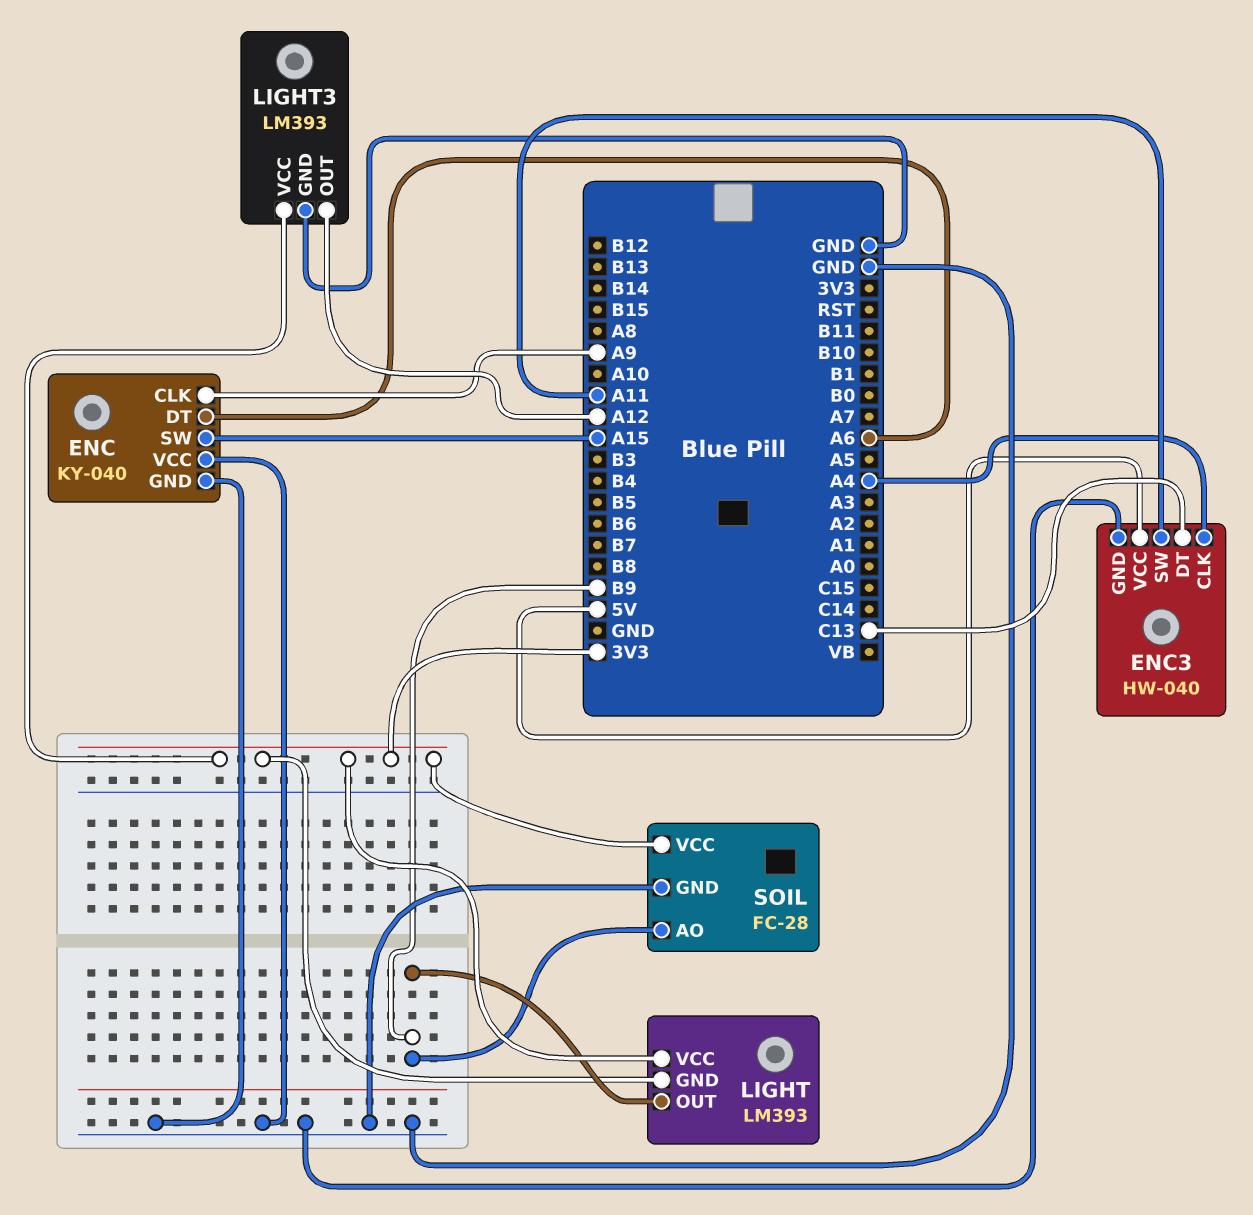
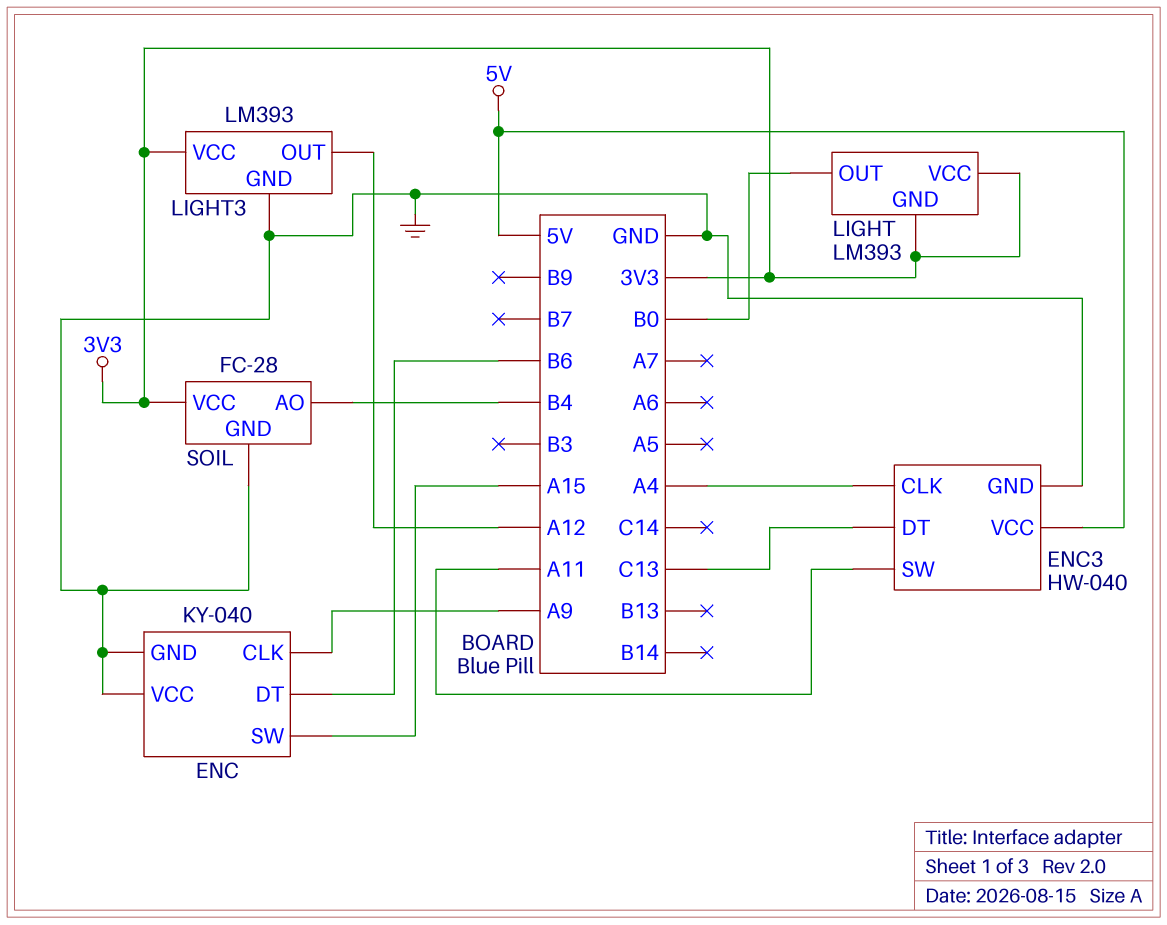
ENC pin DT: A6 -> B6
LIGHT pin OUT: B9 -> B0
SOIL pin AO: B9 -> B4

